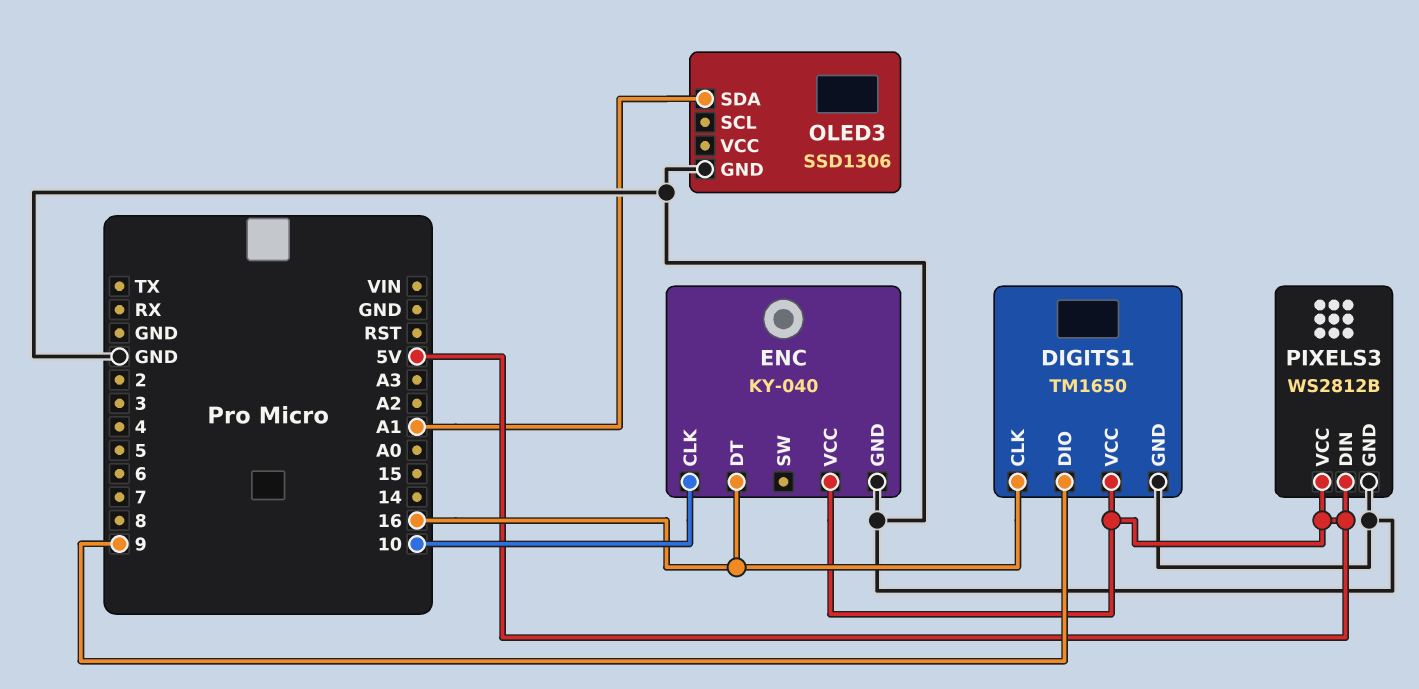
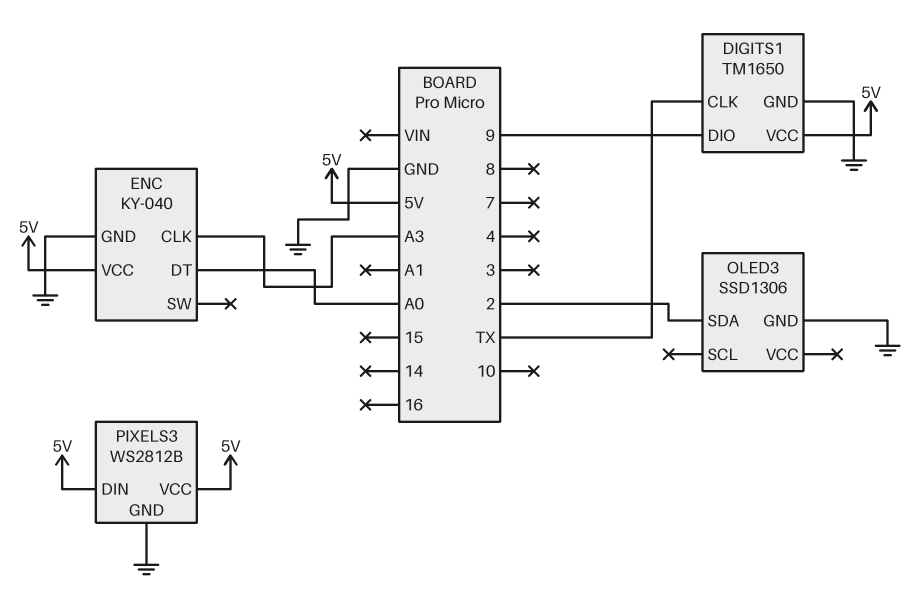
DIGITS1 pin CLK: 16 -> TX
ENC pin CLK: 10 -> A3
ENC pin DT: 16 -> A0
OLED3 pin SDA: A1 -> 2

